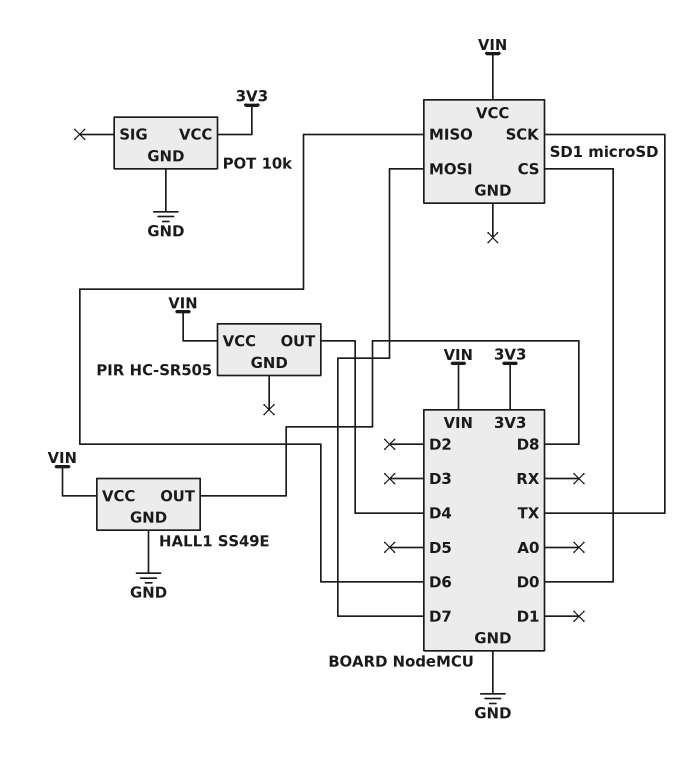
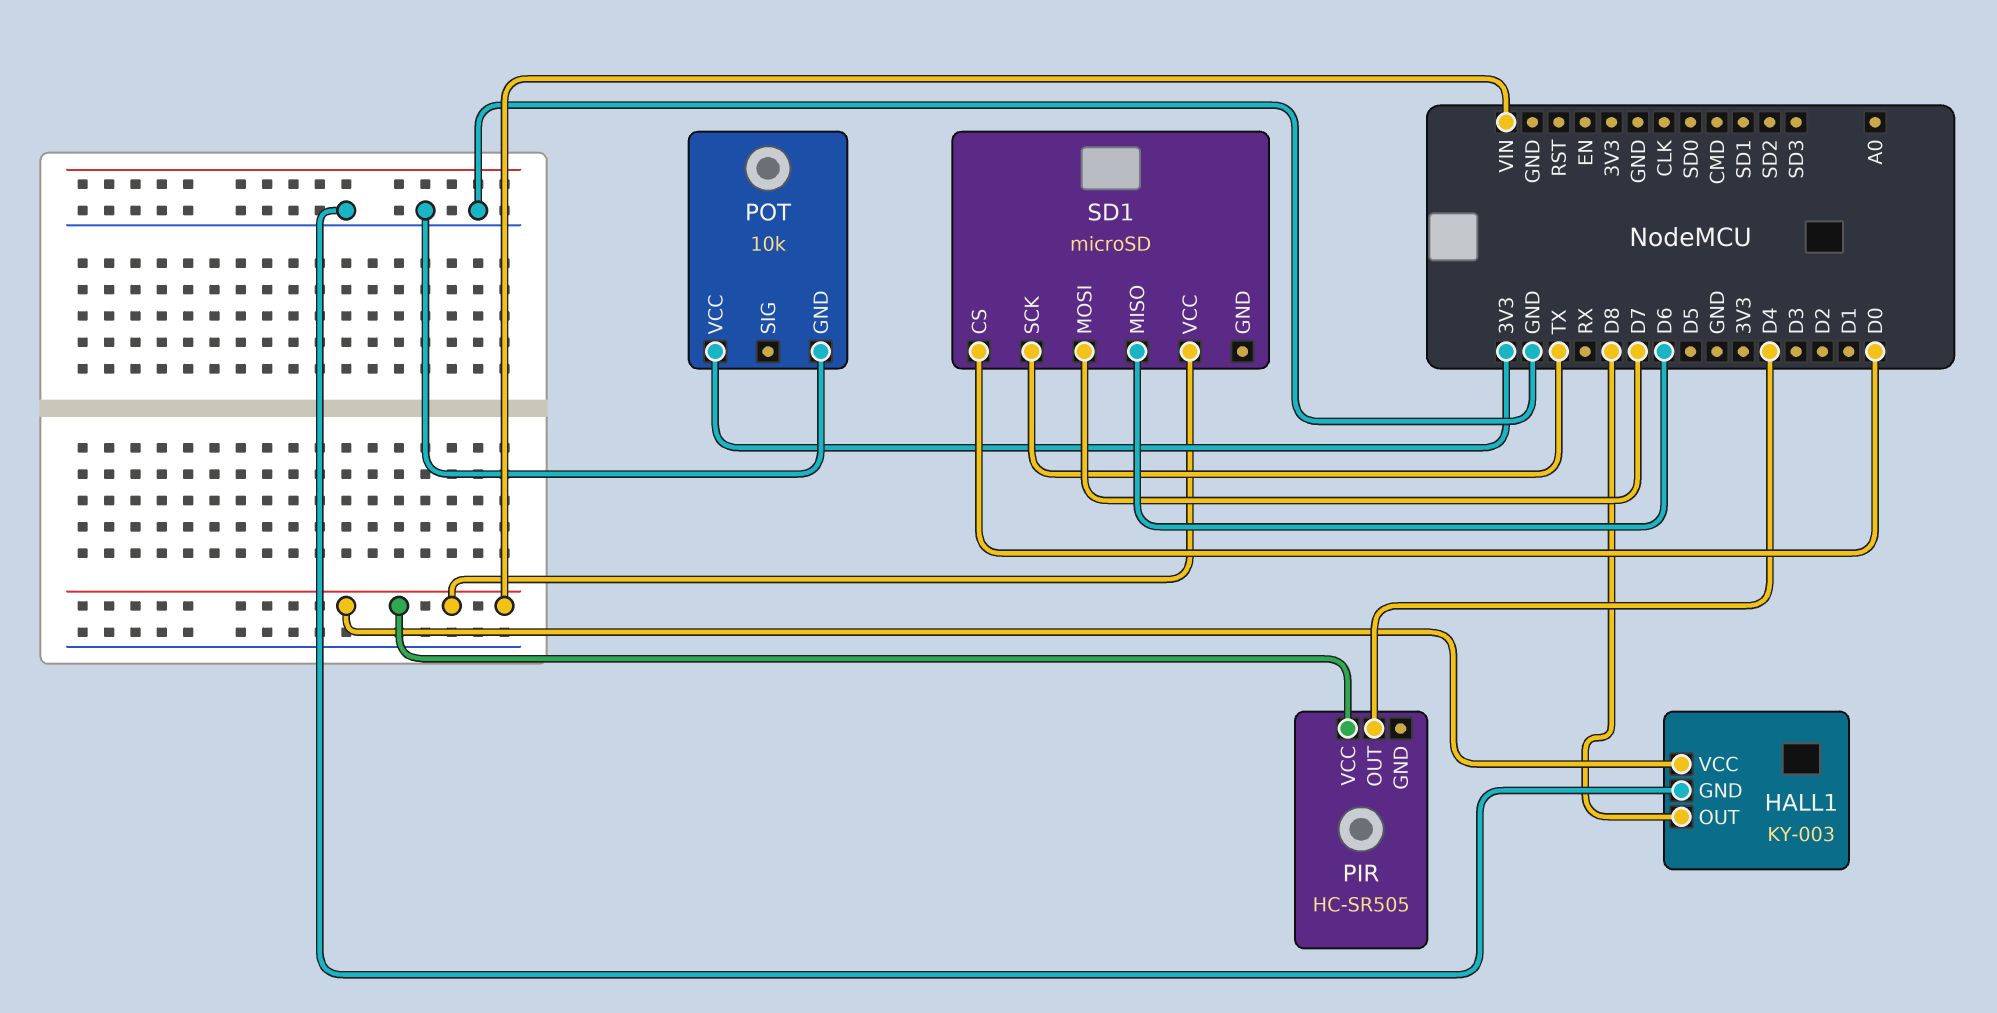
HALL1: SS49E -> KY-003

